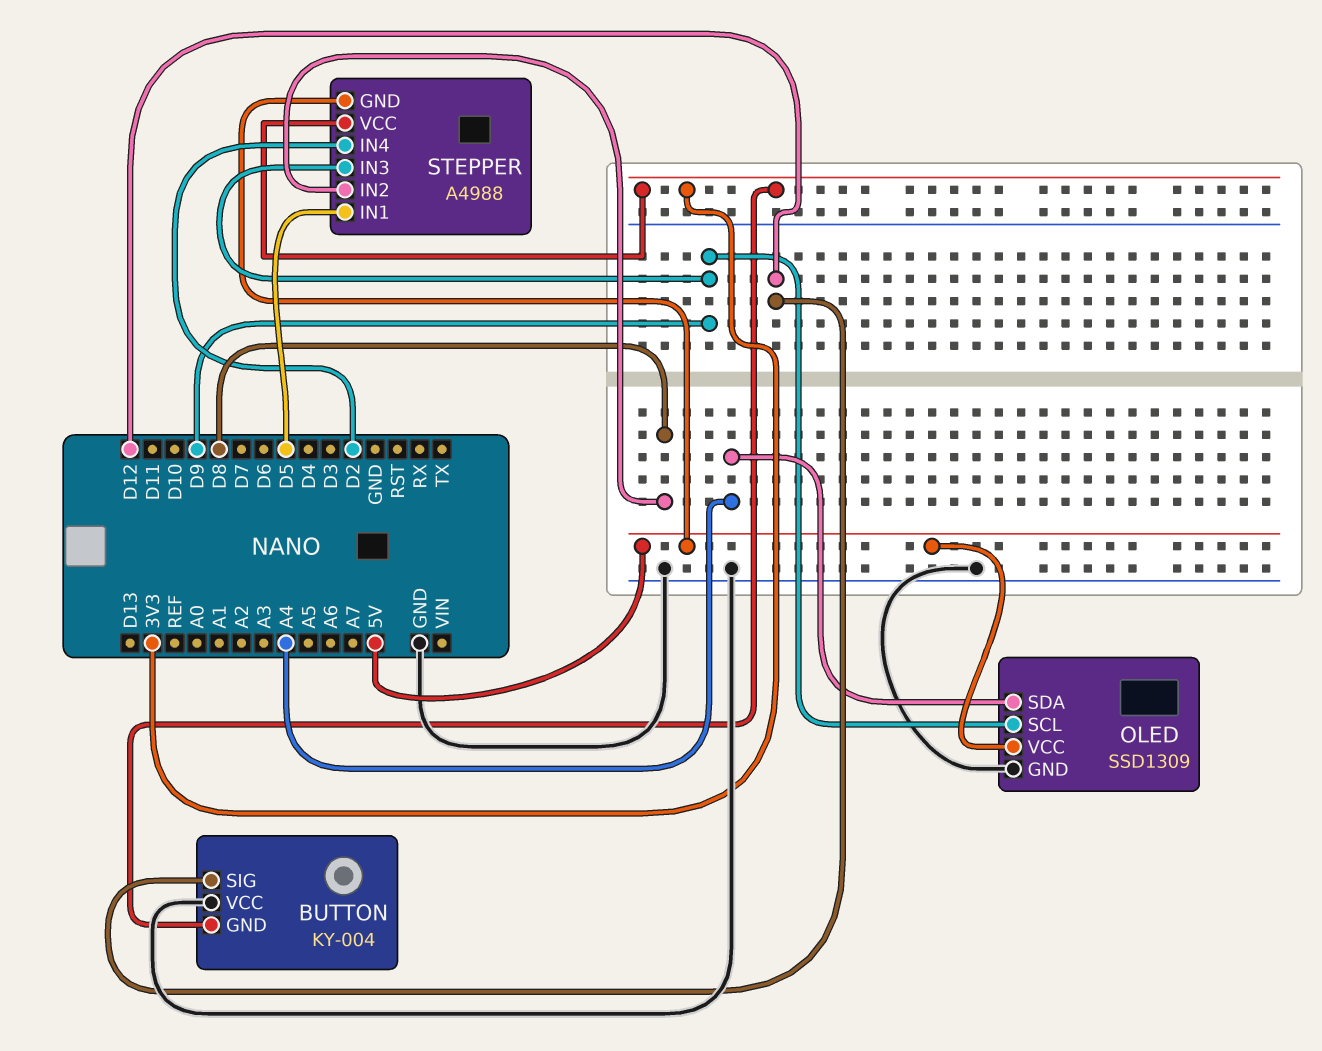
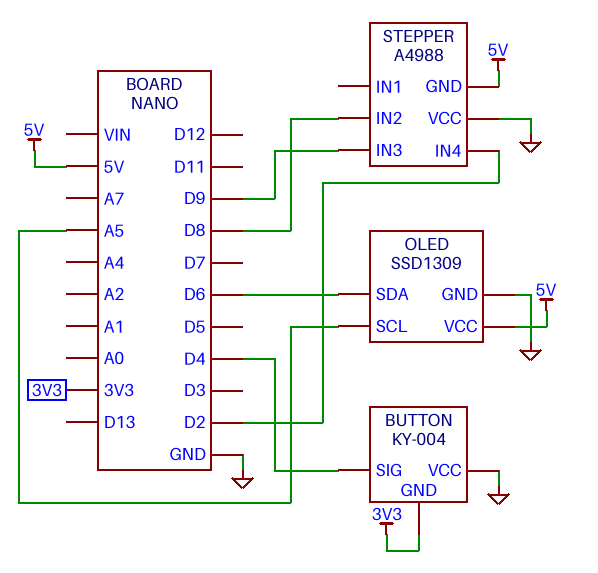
BUTTON pin SIG: D12 -> D4
OLED pin SCL: D9 -> A5
OLED pin SDA: A4 -> D6
STEPPER pin IN1: D5 -> none
STEPPER pin VCC: 3V3 -> GND

